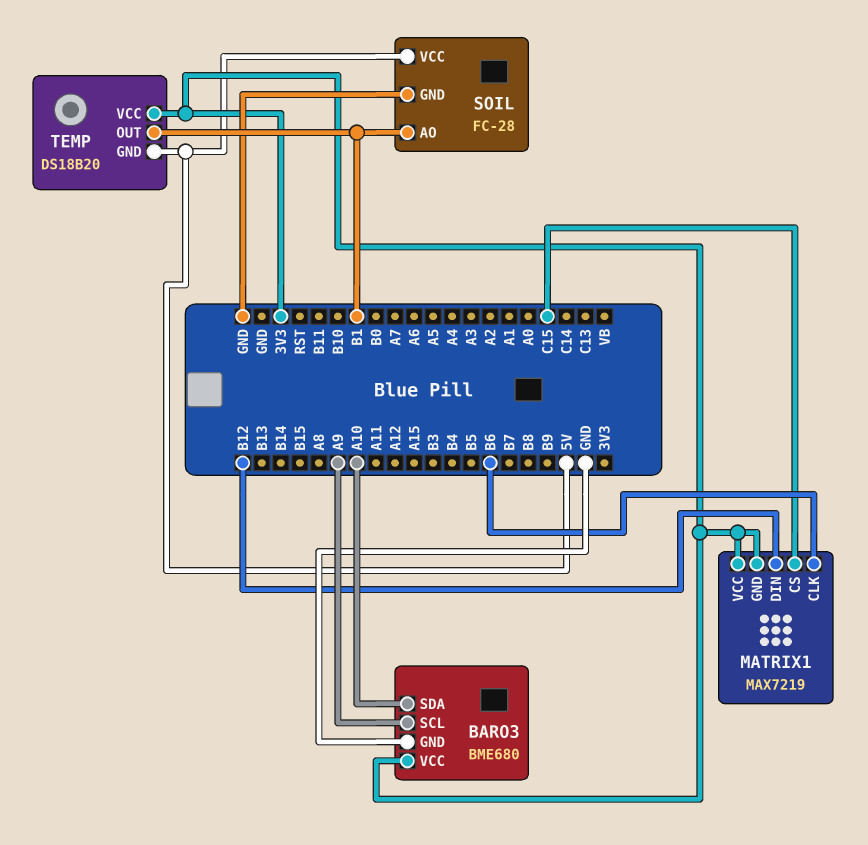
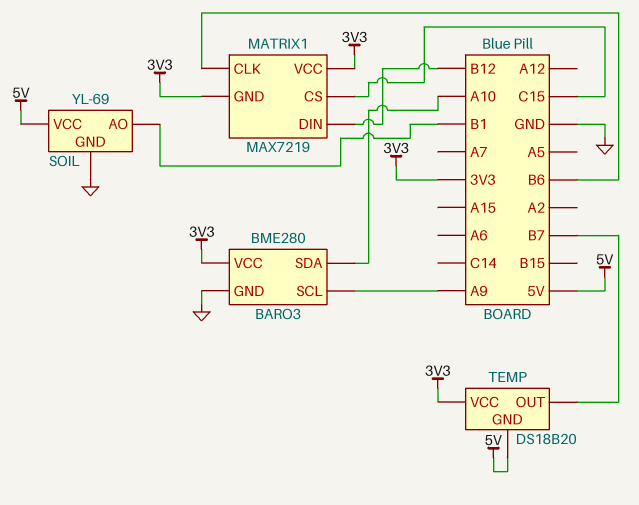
BARO3: BME680 -> BME280
SOIL: FC-28 -> YL-69
TEMP pin OUT: B1 -> B7

